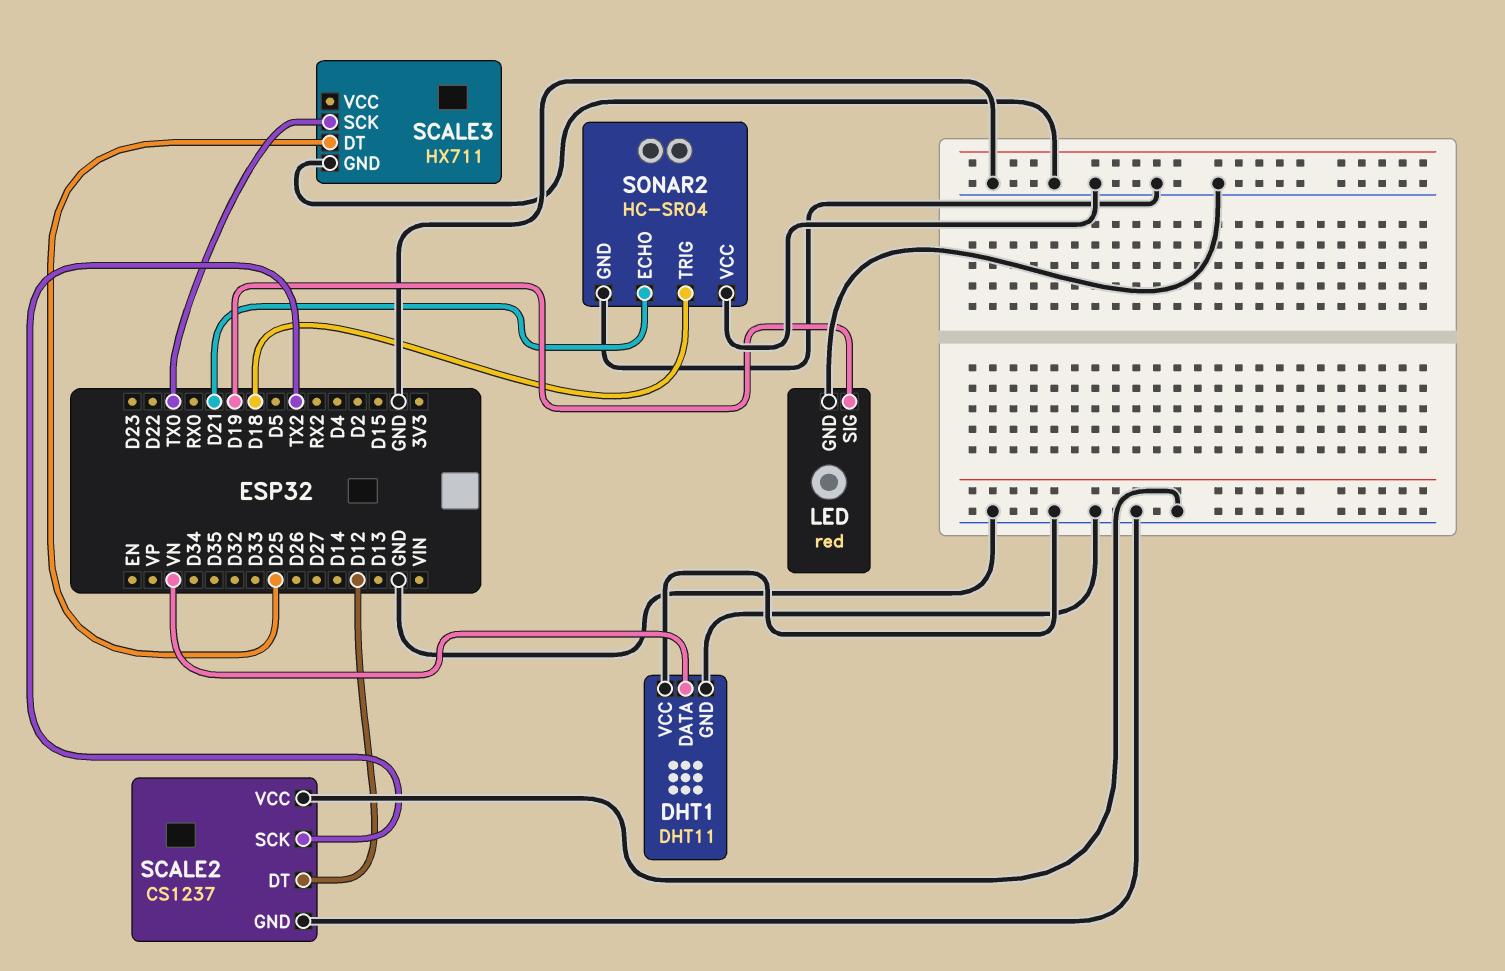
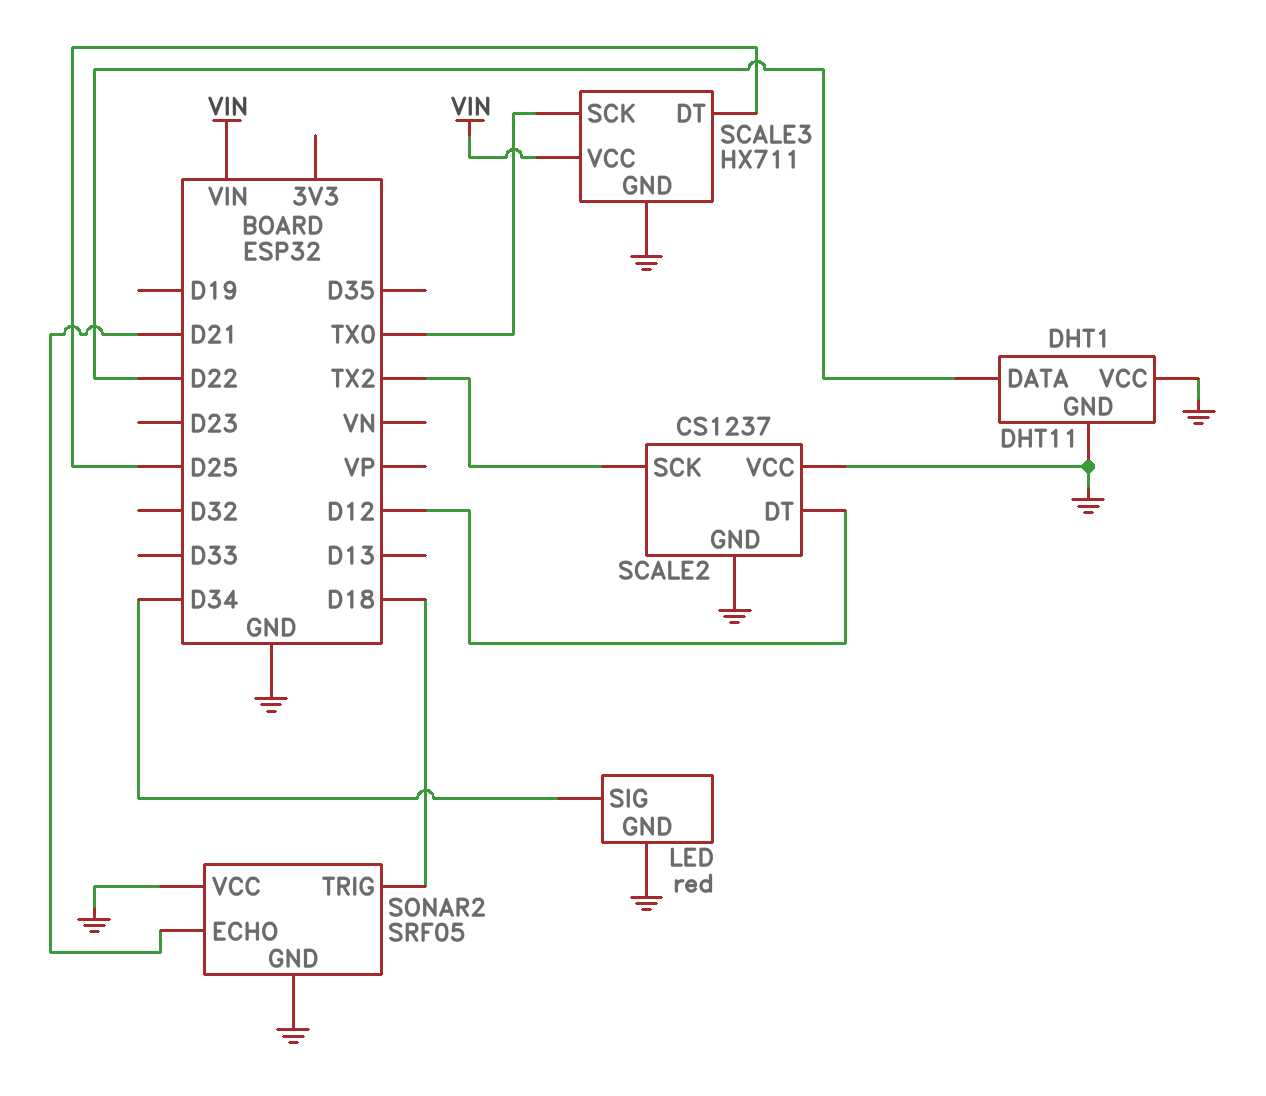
DHT1 pin DATA: VN -> D22
LED pin SIG: D19 -> D34
SCALE3 pin VCC: none -> VIN
SONAR2: HC-SR04 -> SRF05

